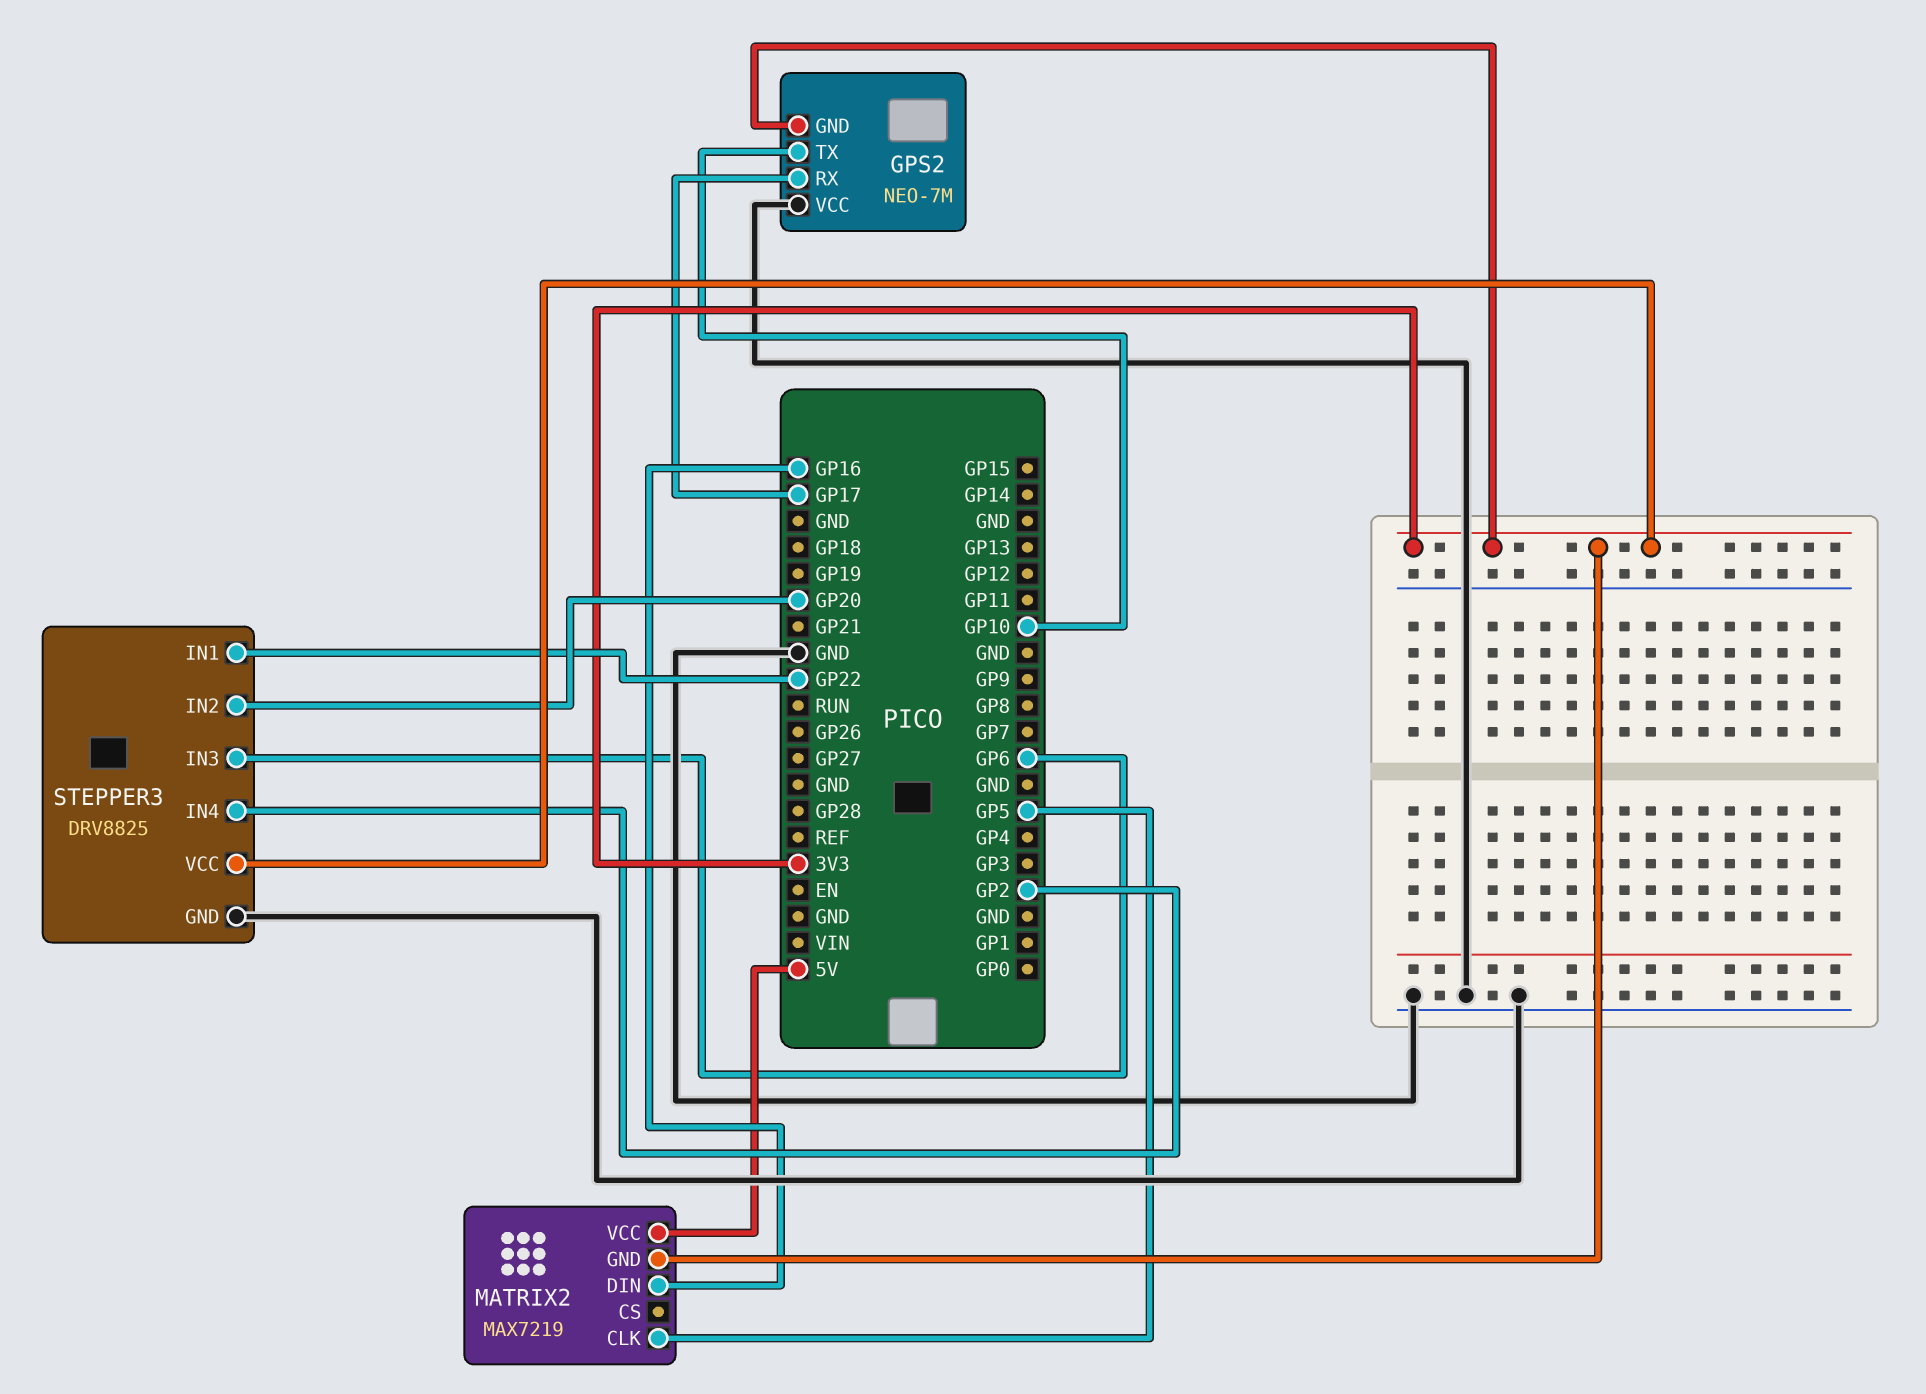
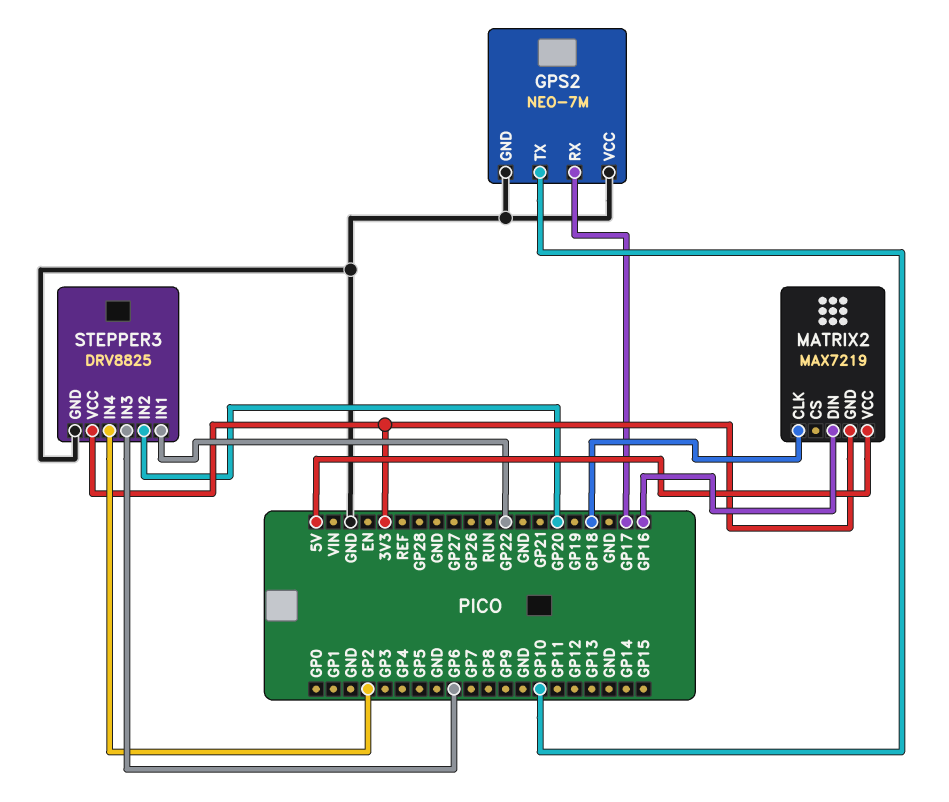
GPS2 pin GND: 3V3 -> GND
MATRIX2 pin CLK: GP5 -> GP18

